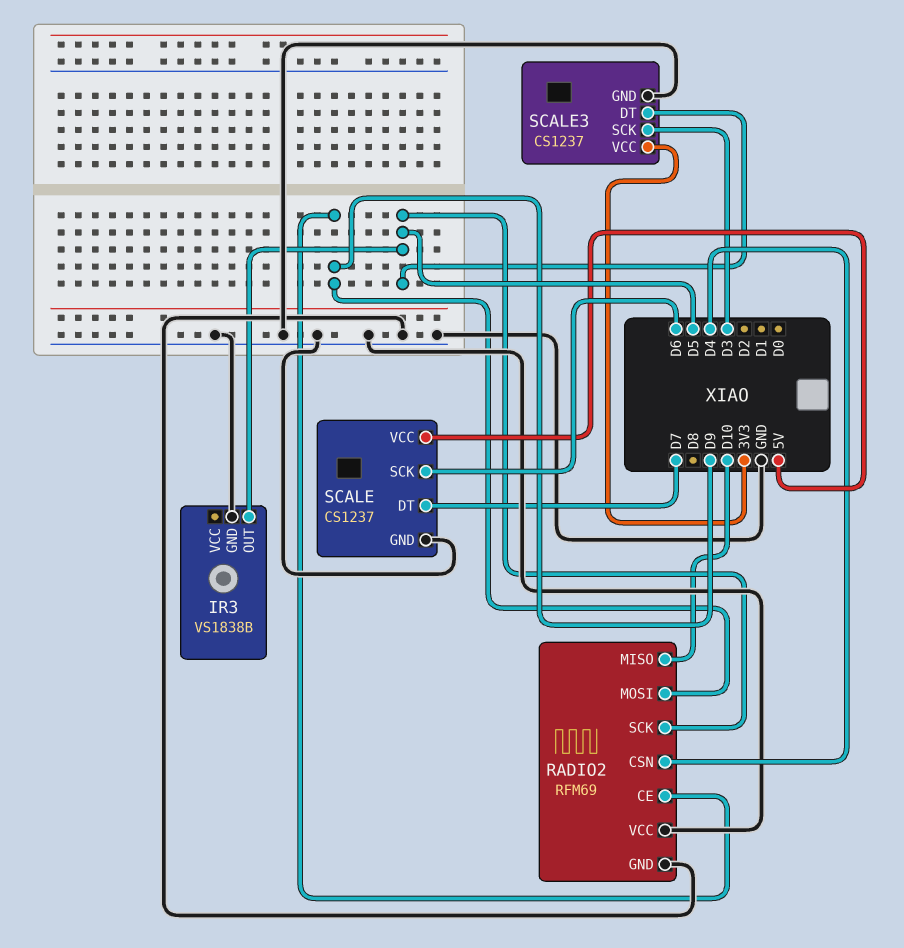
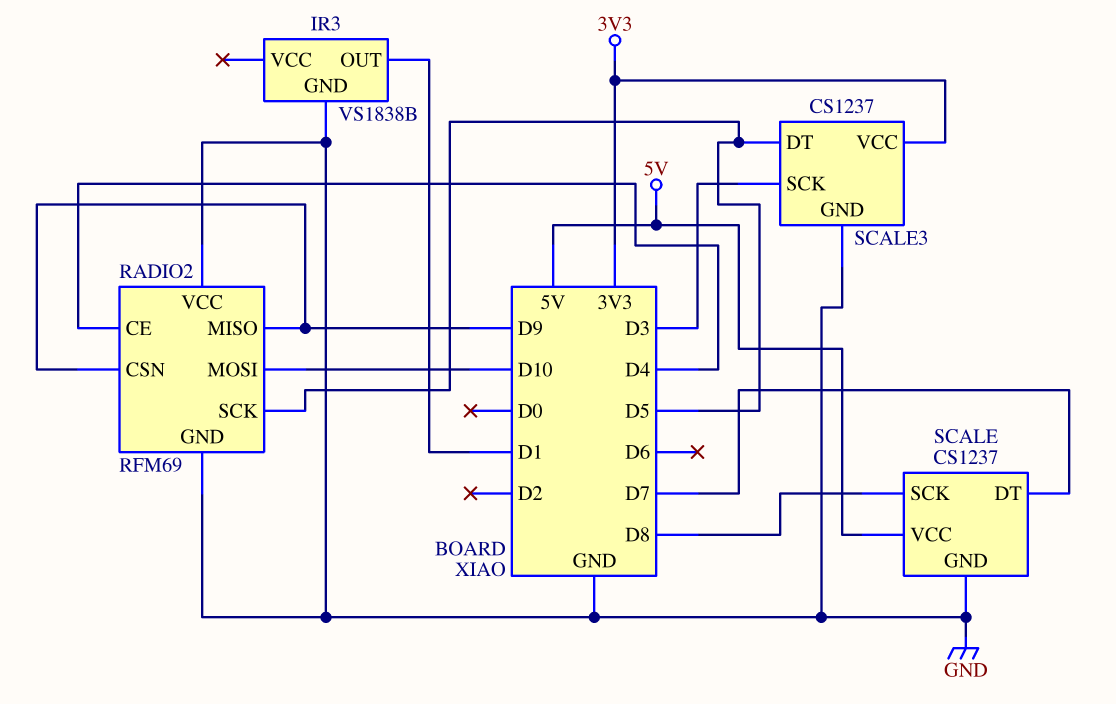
IR3 pin OUT: D5 -> D1
RADIO2 pin CE: D9 -> D4
RADIO2 pin CSN: D4 -> D9
RADIO2 pin MISO: D10 -> D9
RADIO2 pin MOSI: D9 -> D10
SCALE pin SCK: D6 -> D8

